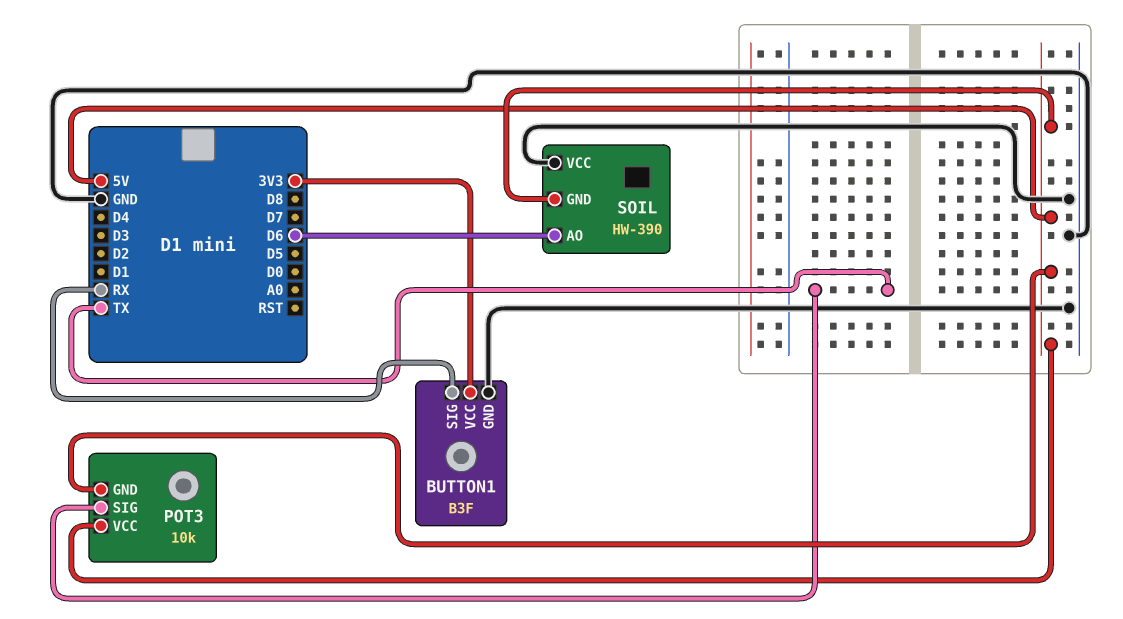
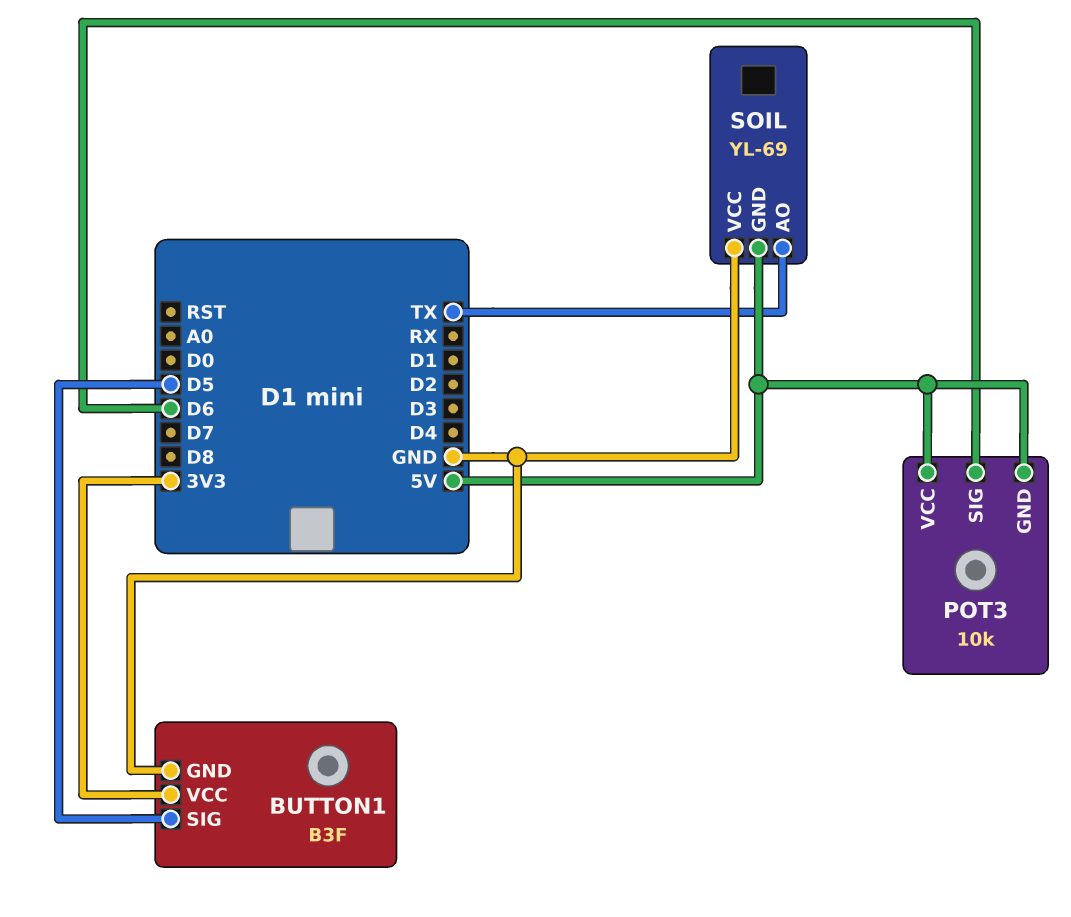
BUTTON1 pin SIG: RX -> D5
POT3 pin SIG: TX -> D6
SOIL: HW-390 -> YL-69
SOIL pin AO: D6 -> TX

